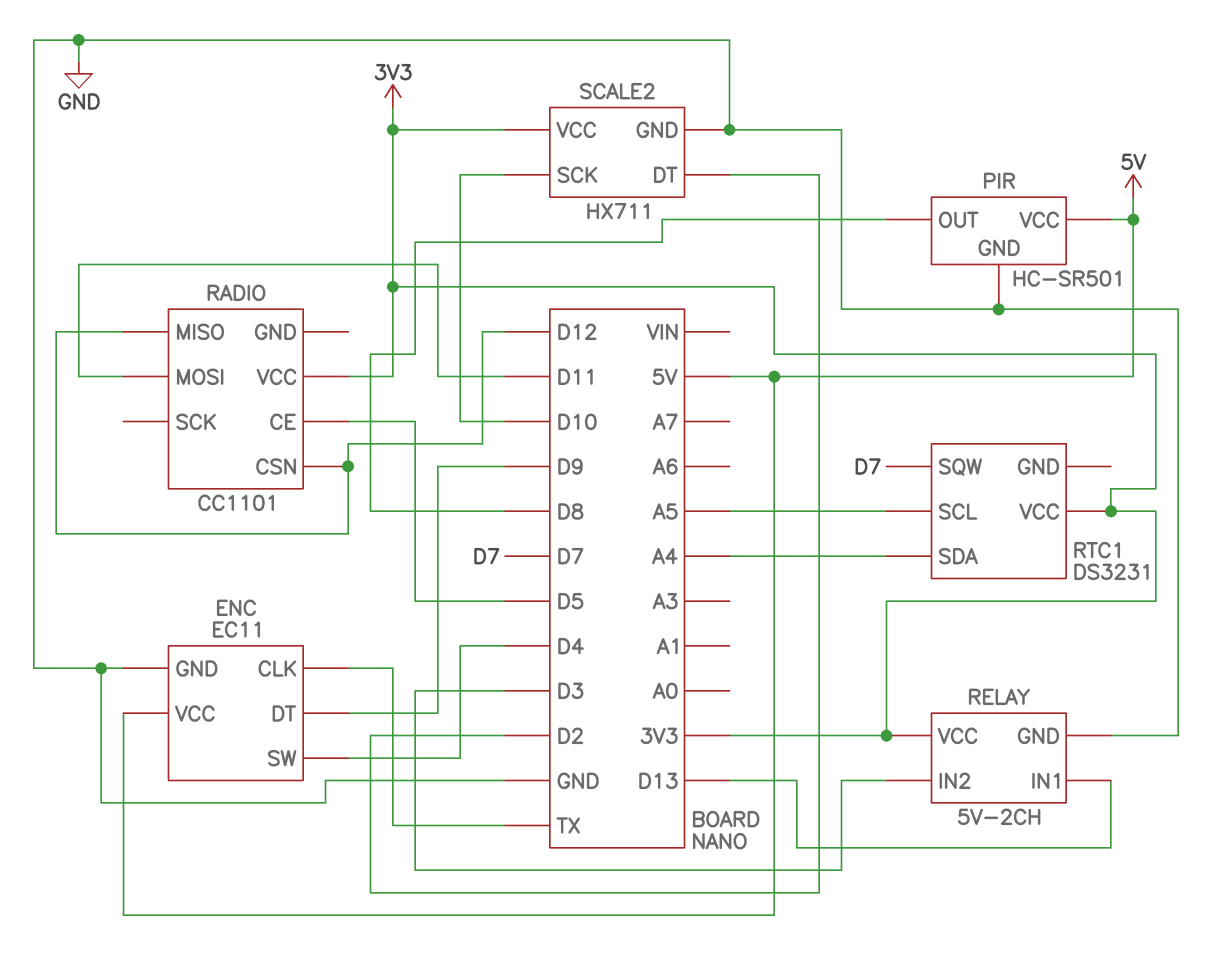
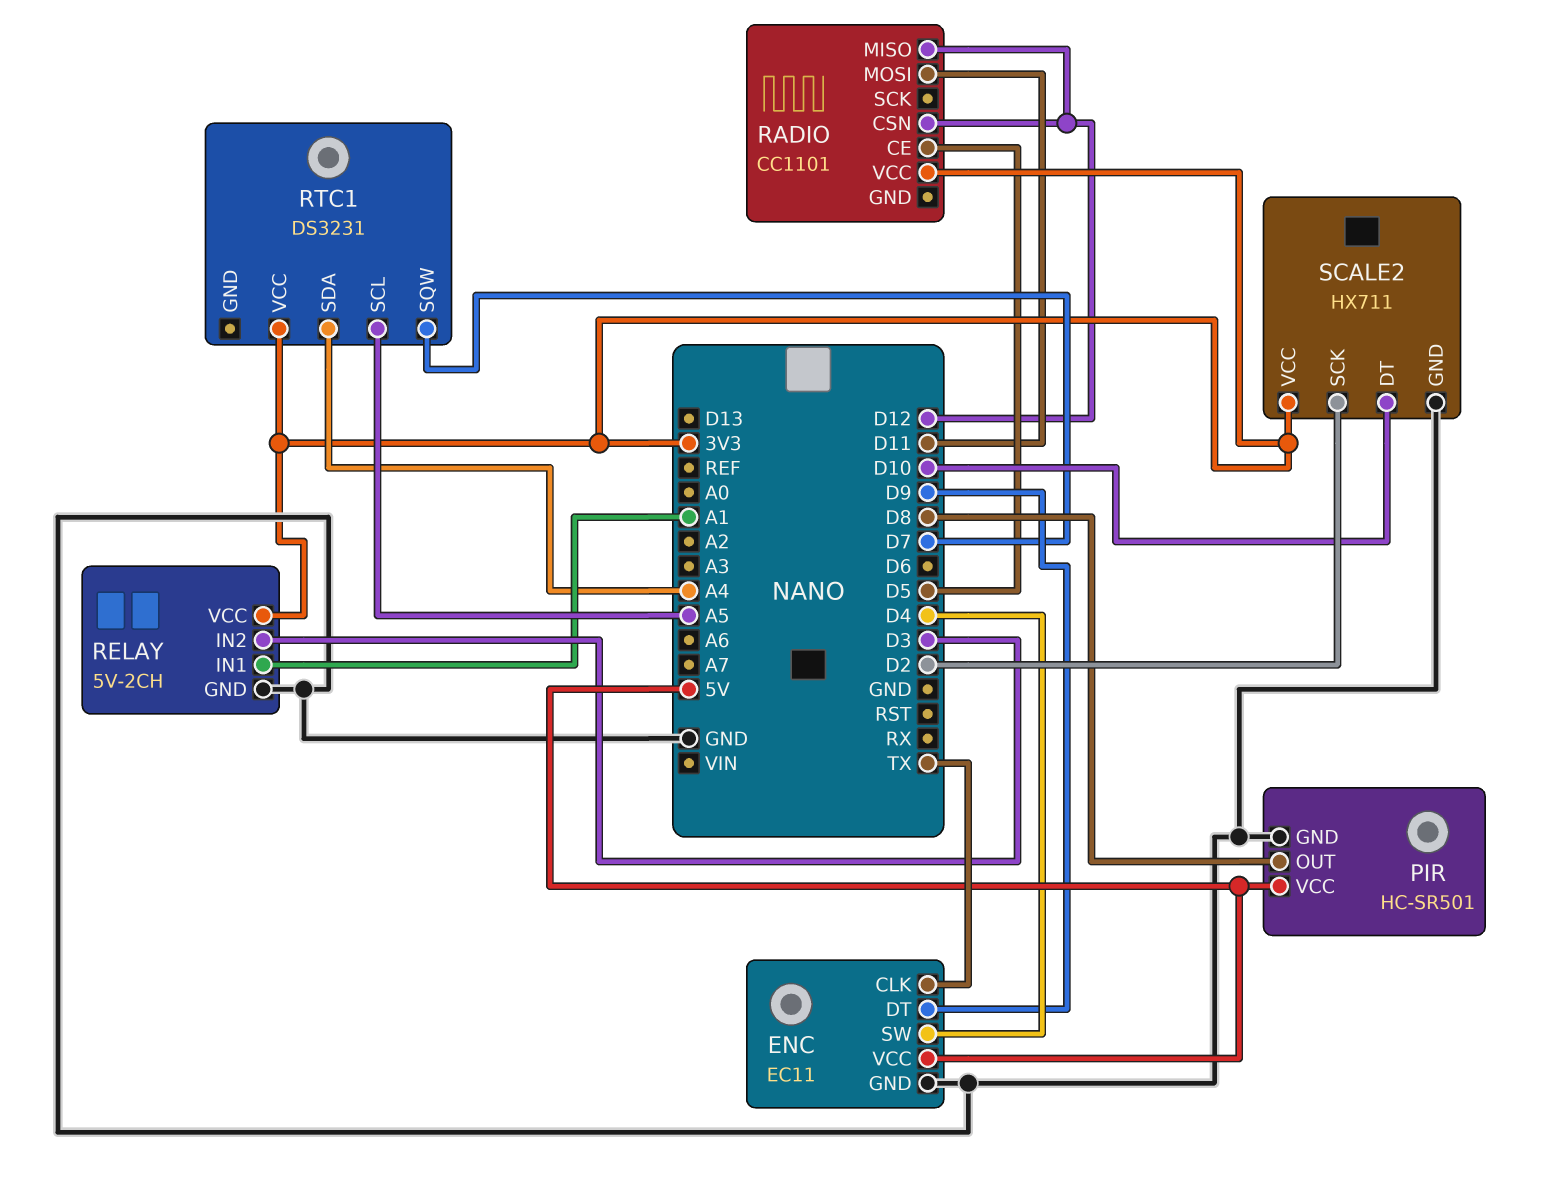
RELAY pin IN1: D13 -> A1
SCALE2 pin DT: D2 -> D10
SCALE2 pin SCK: D10 -> D2

